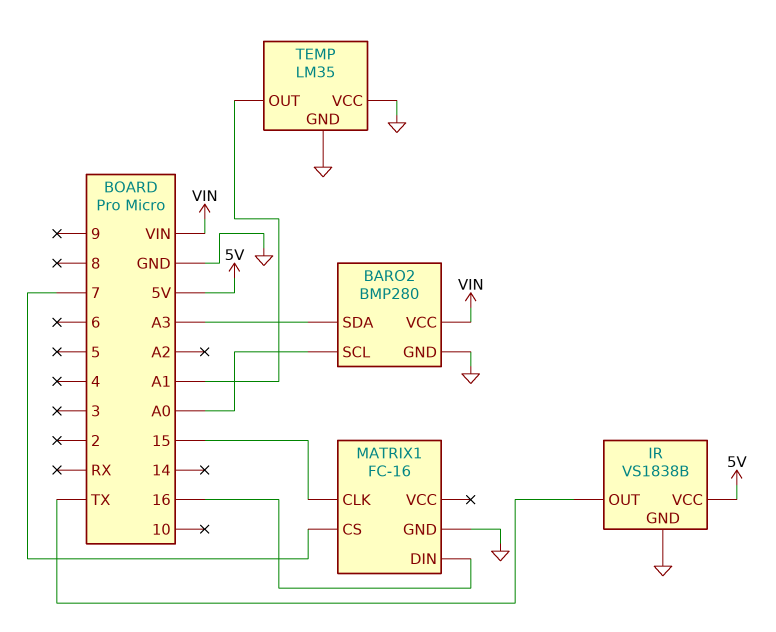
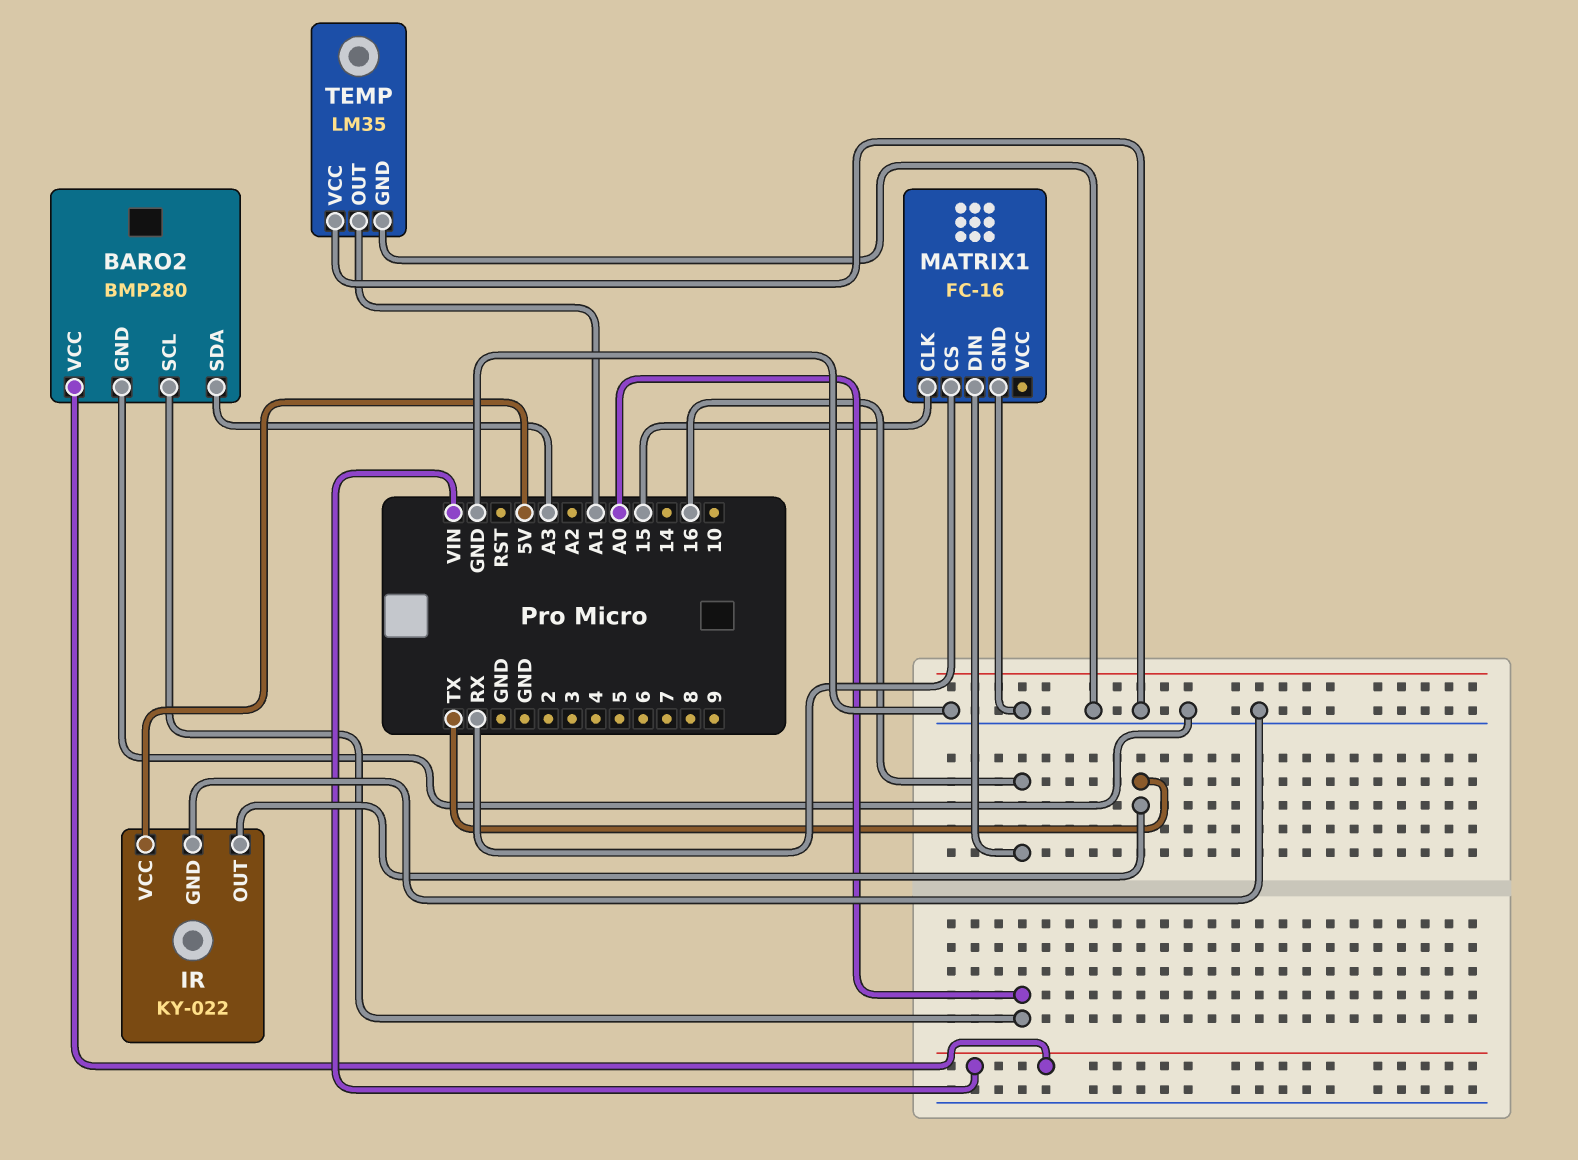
IR: VS1838B -> KY-022
MATRIX1 pin CS: 7 -> RX

